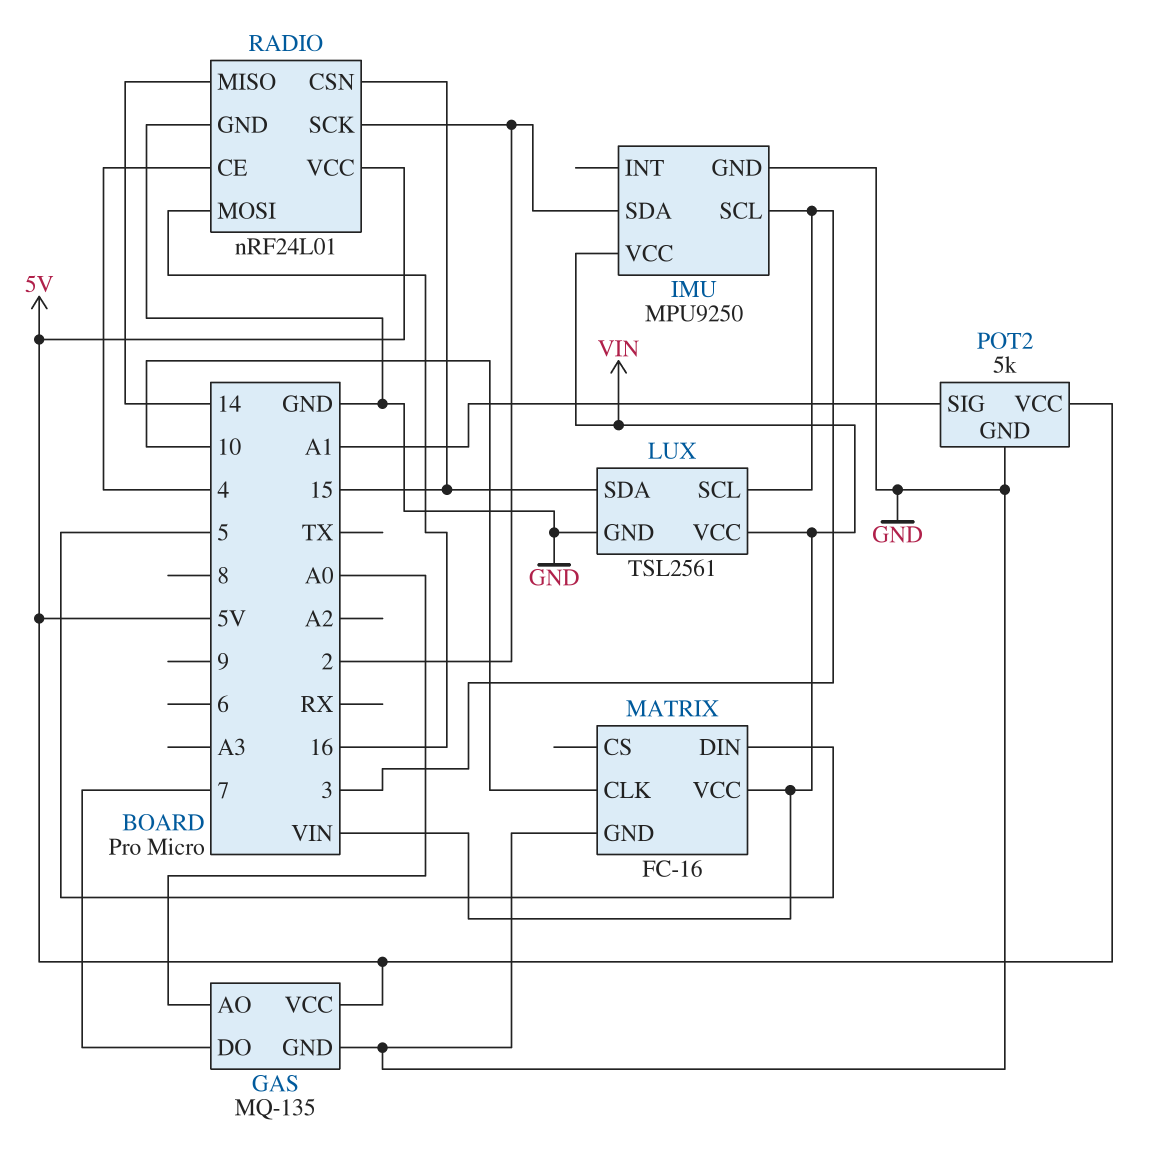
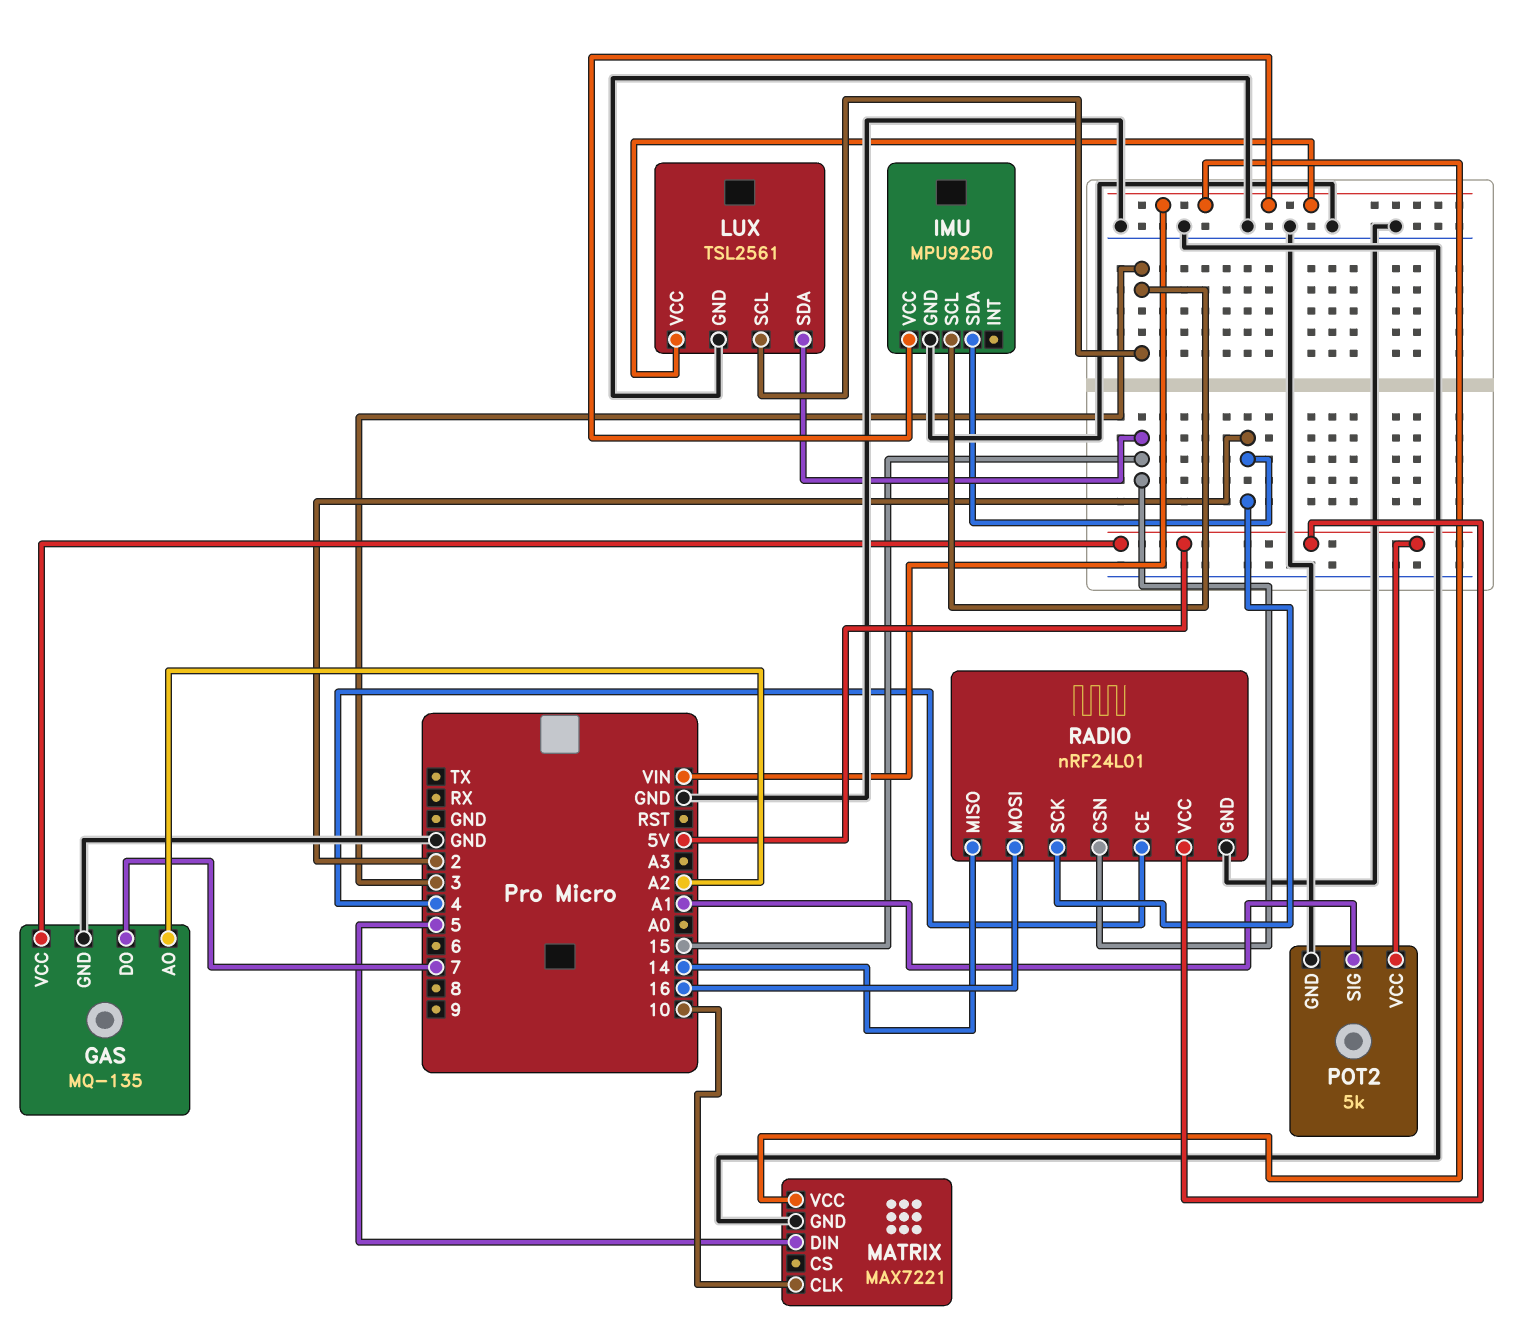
GAS pin AO: A0 -> A2
MATRIX: FC-16 -> MAX7221

